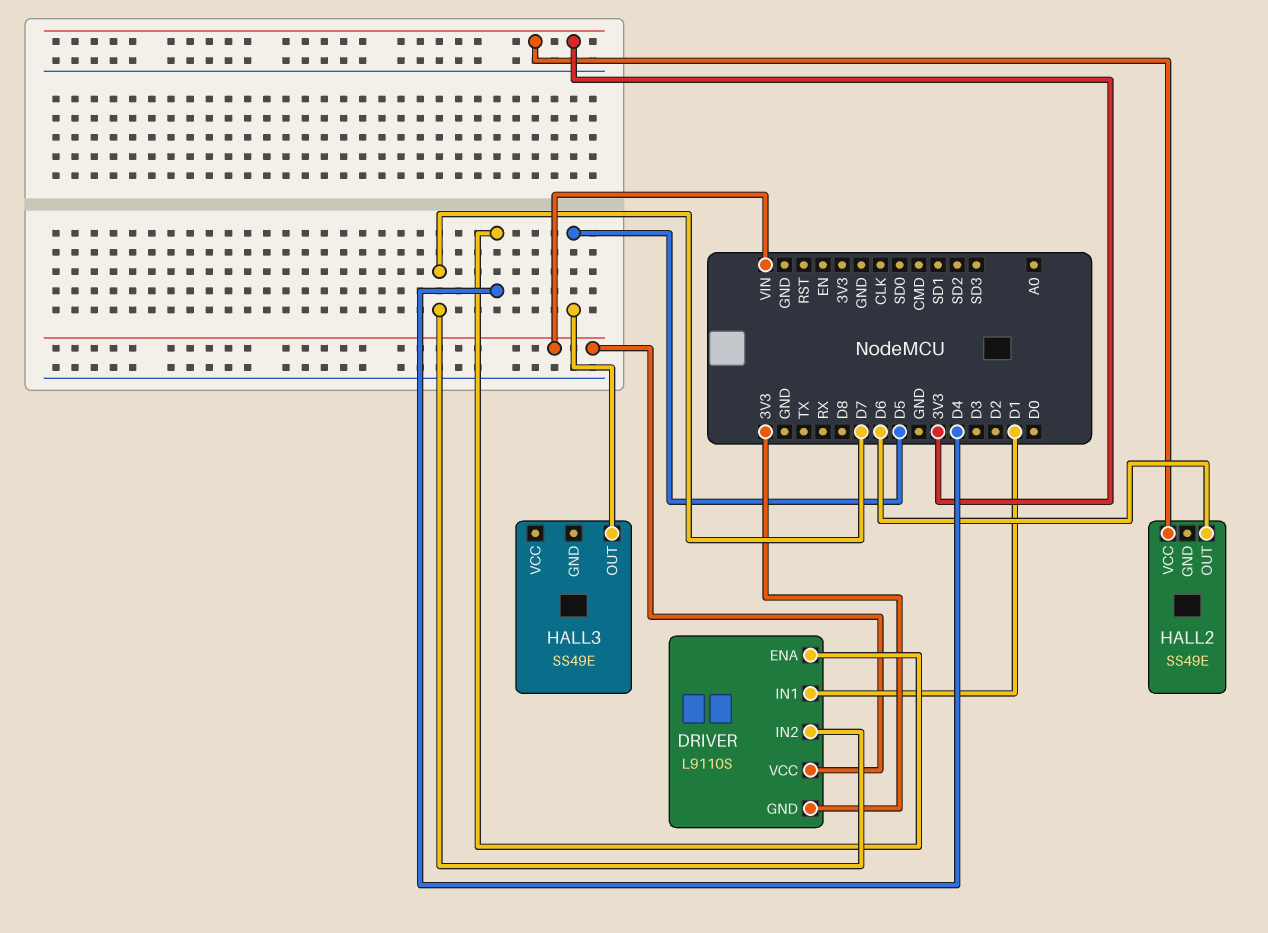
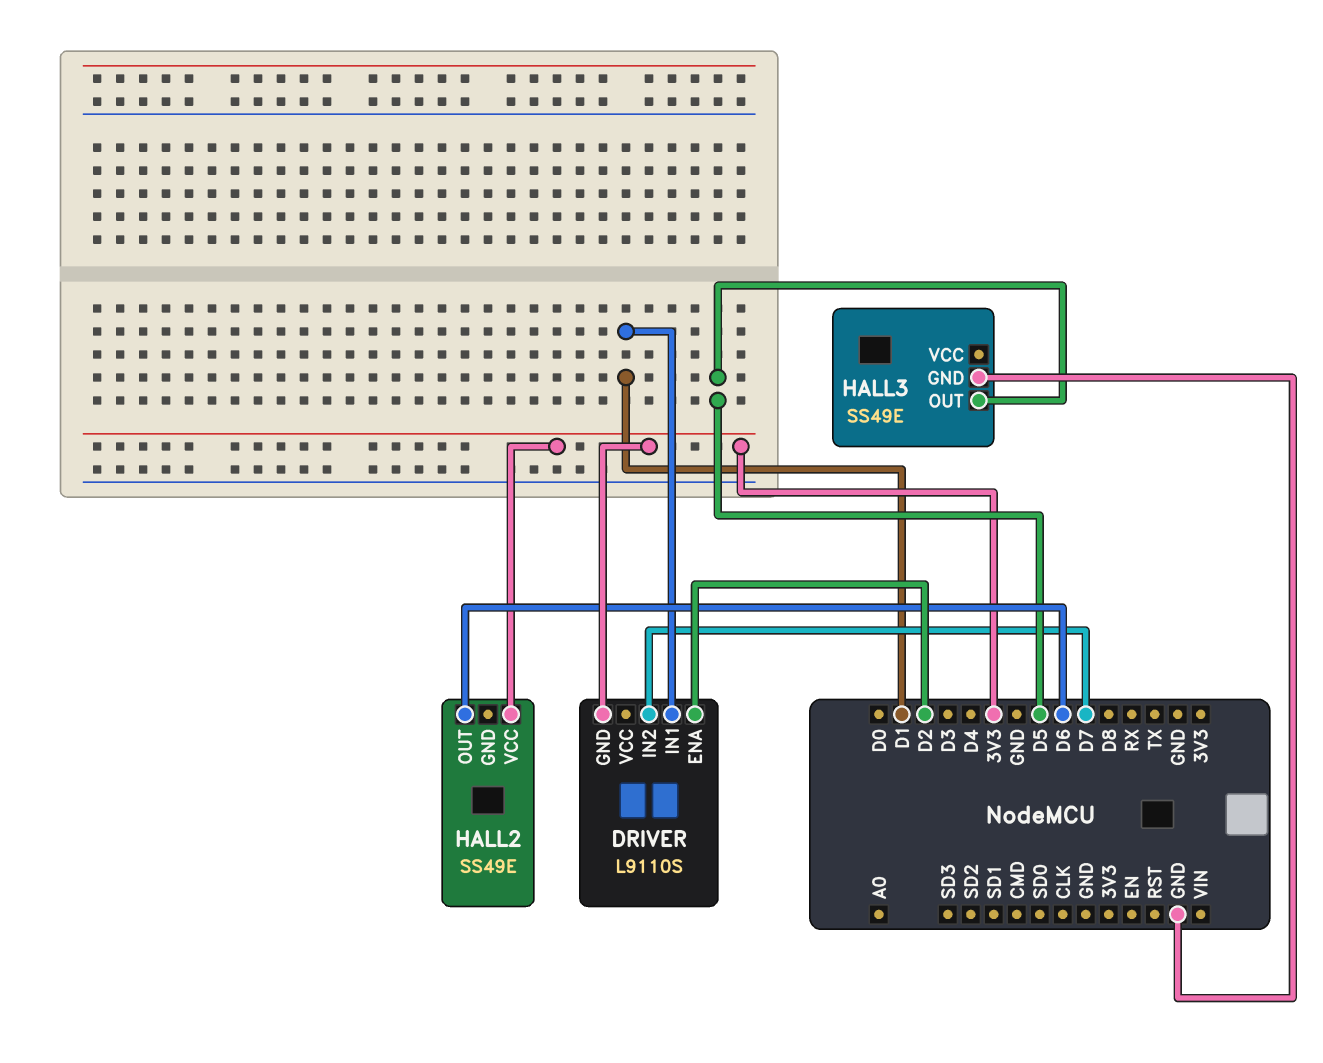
DRIVER pin ENA: D4 -> D2
DRIVER pin VCC: VIN -> none
HALL3 pin GND: none -> GND

